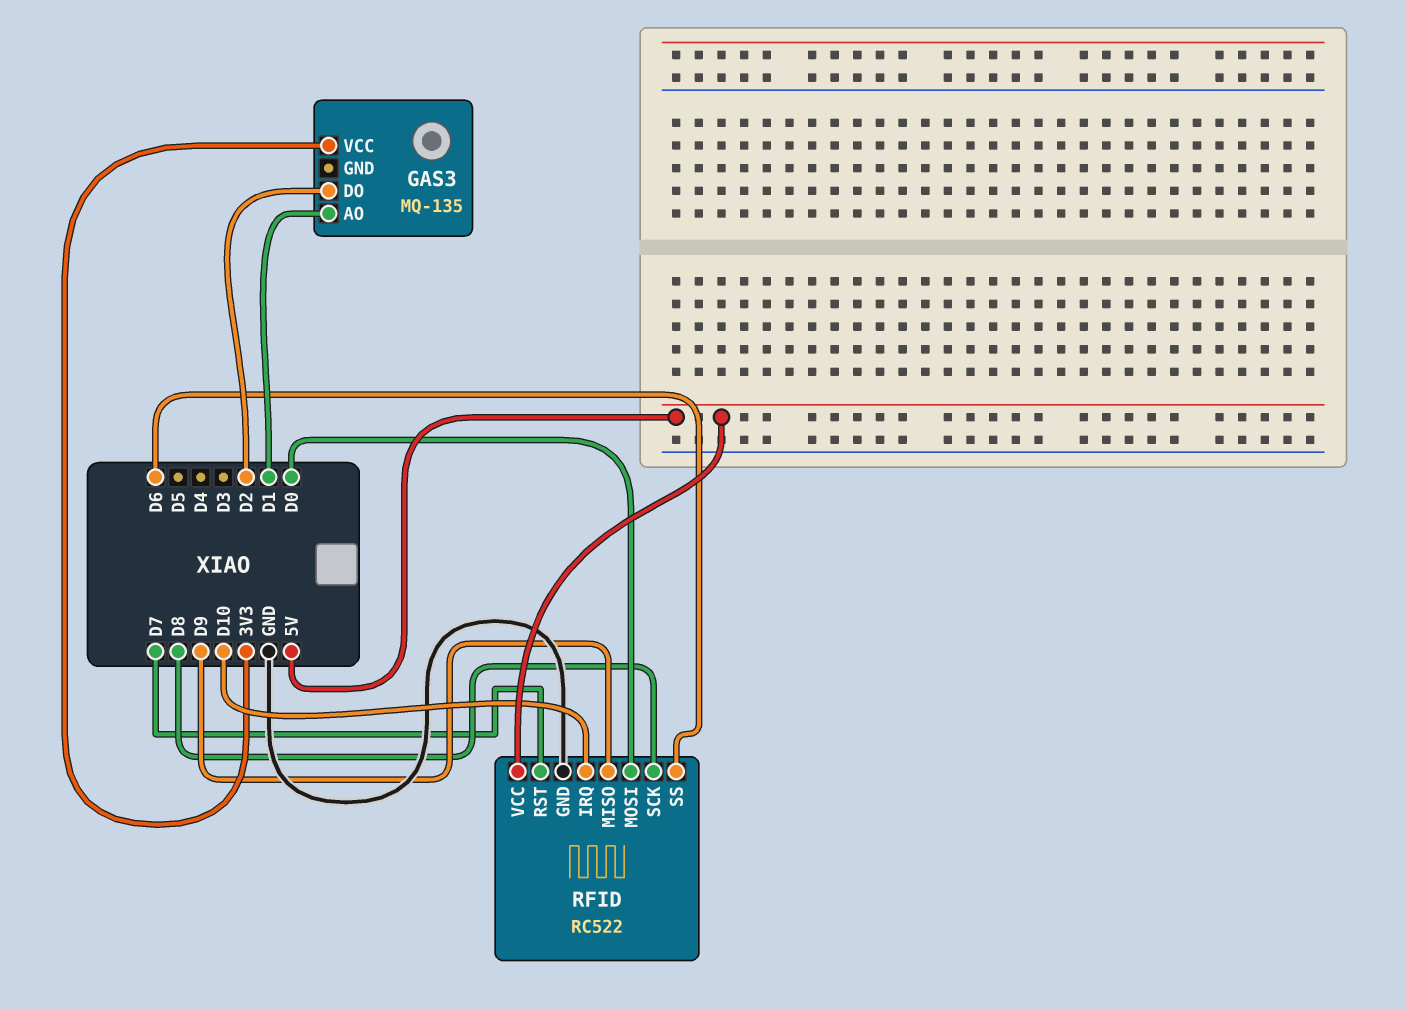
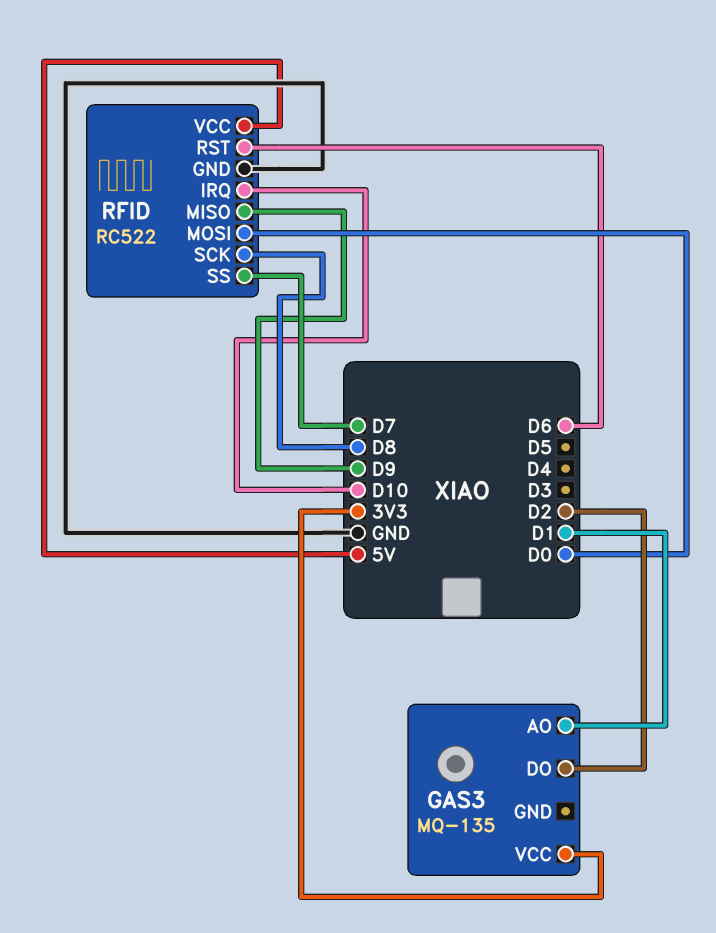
RFID pin RST: D7 -> D6
RFID pin SS: D6 -> D7

